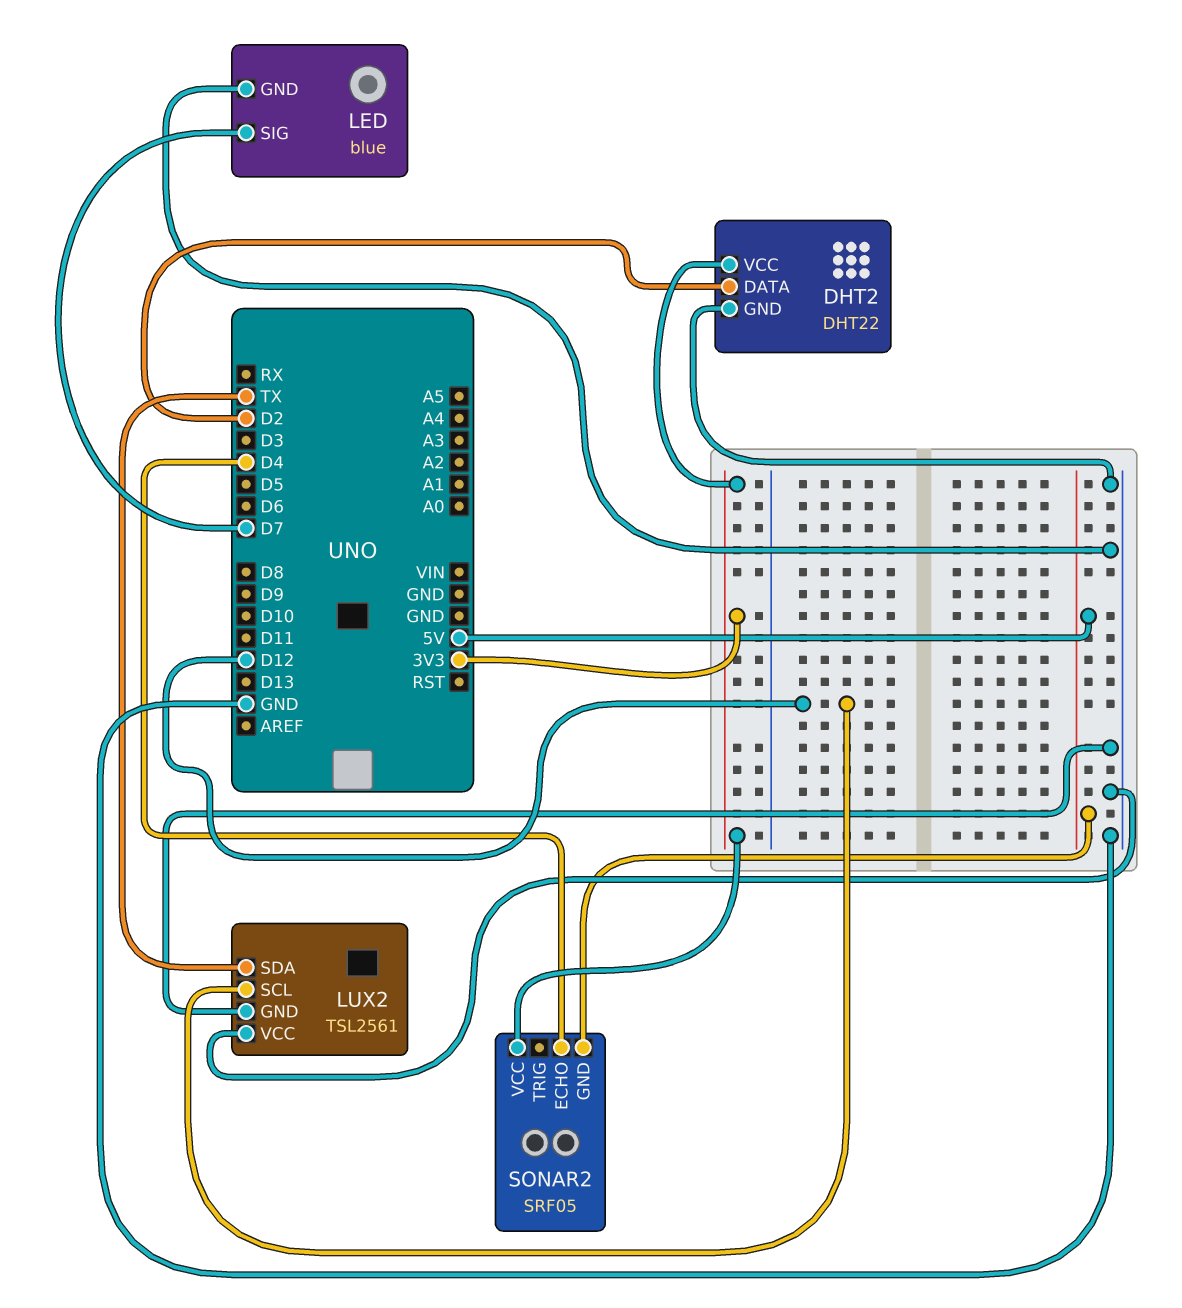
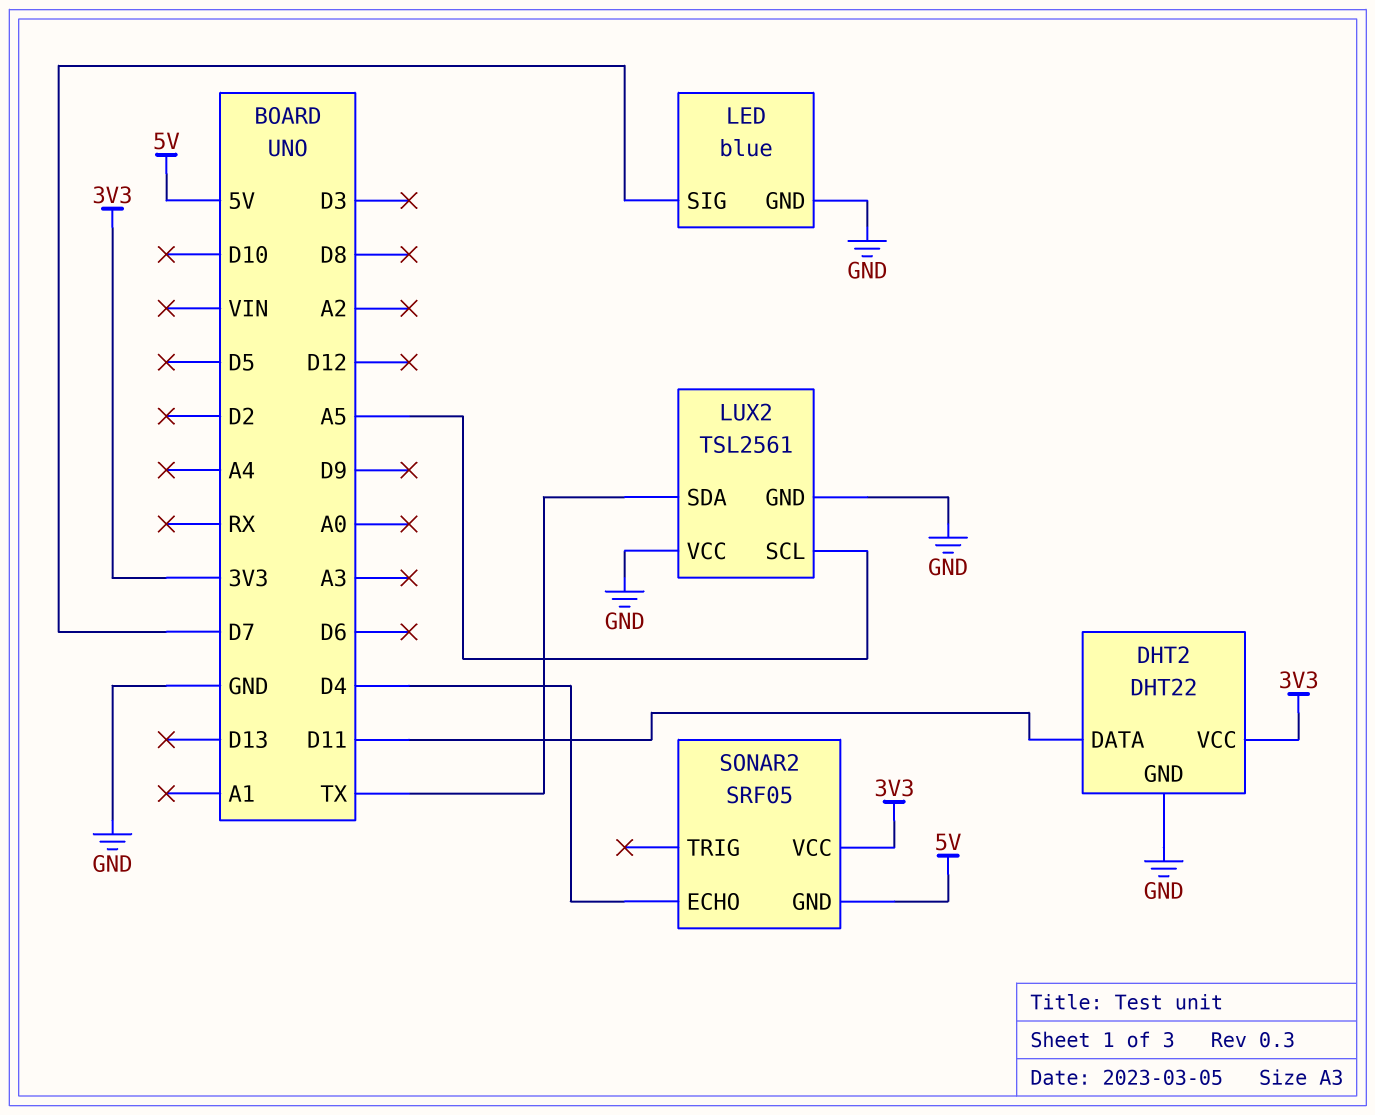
DHT2 pin DATA: D2 -> D11
LUX2 pin SCL: D12 -> A5

